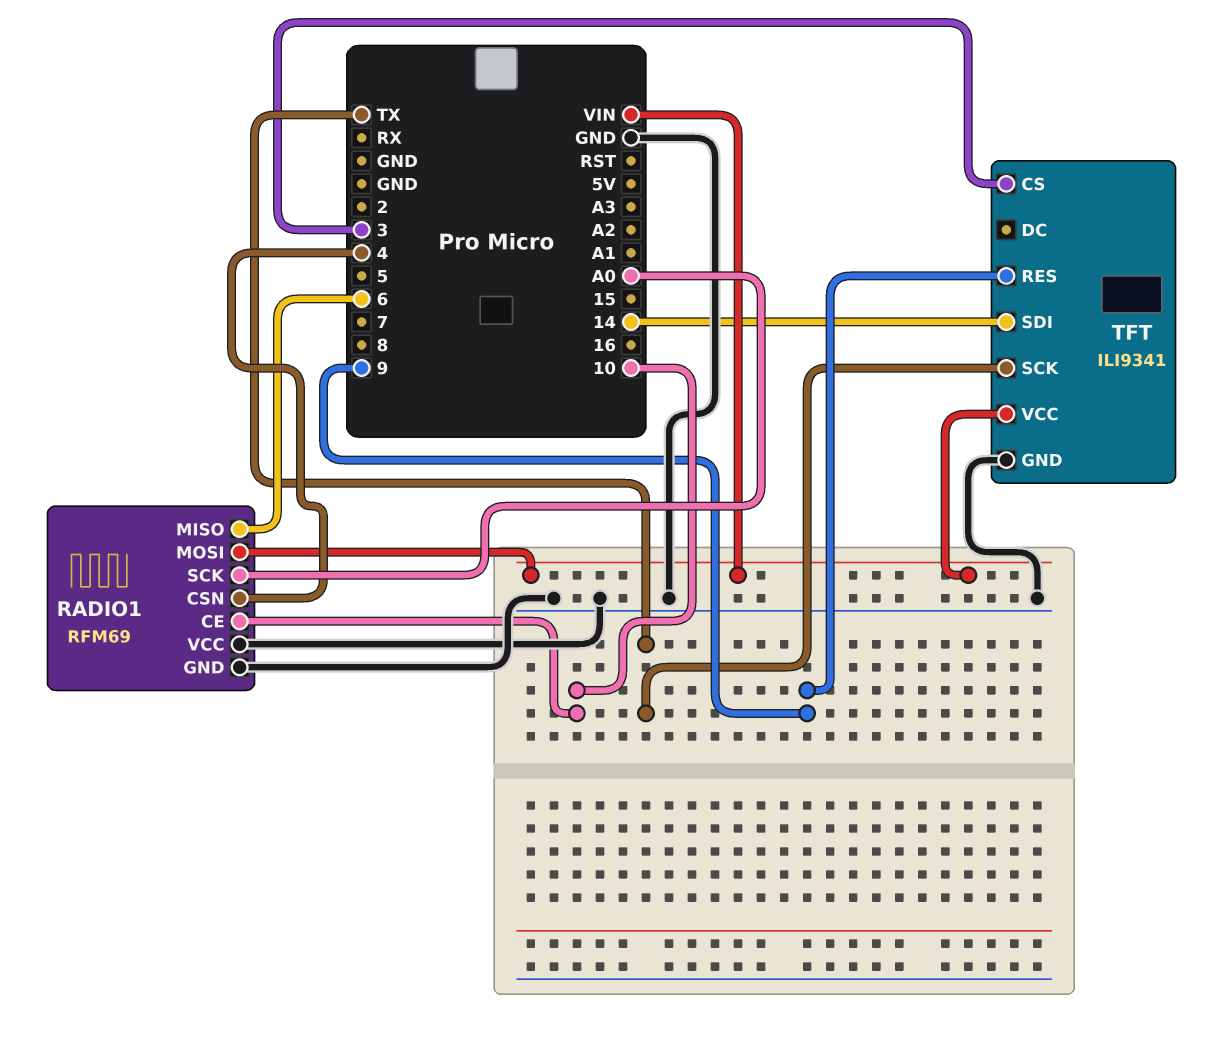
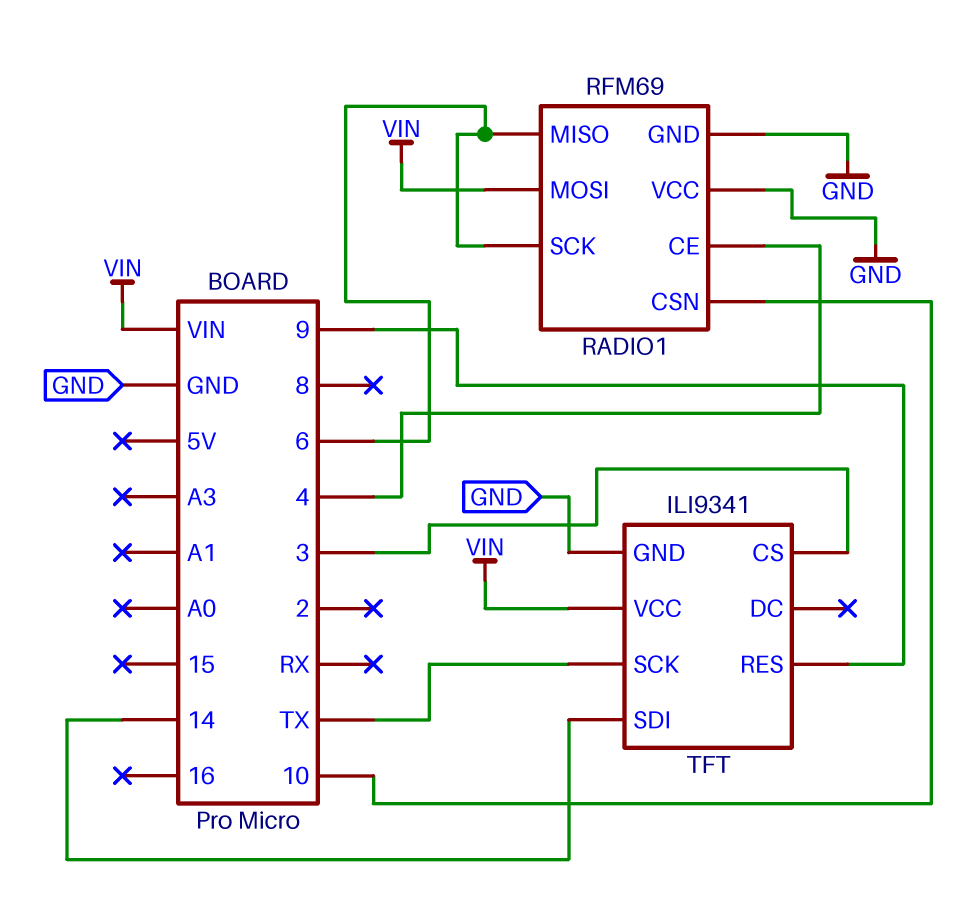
RADIO1 pin CE: 10 -> 4
RADIO1 pin CSN: 4 -> 10
RADIO1 pin SCK: A0 -> 6

